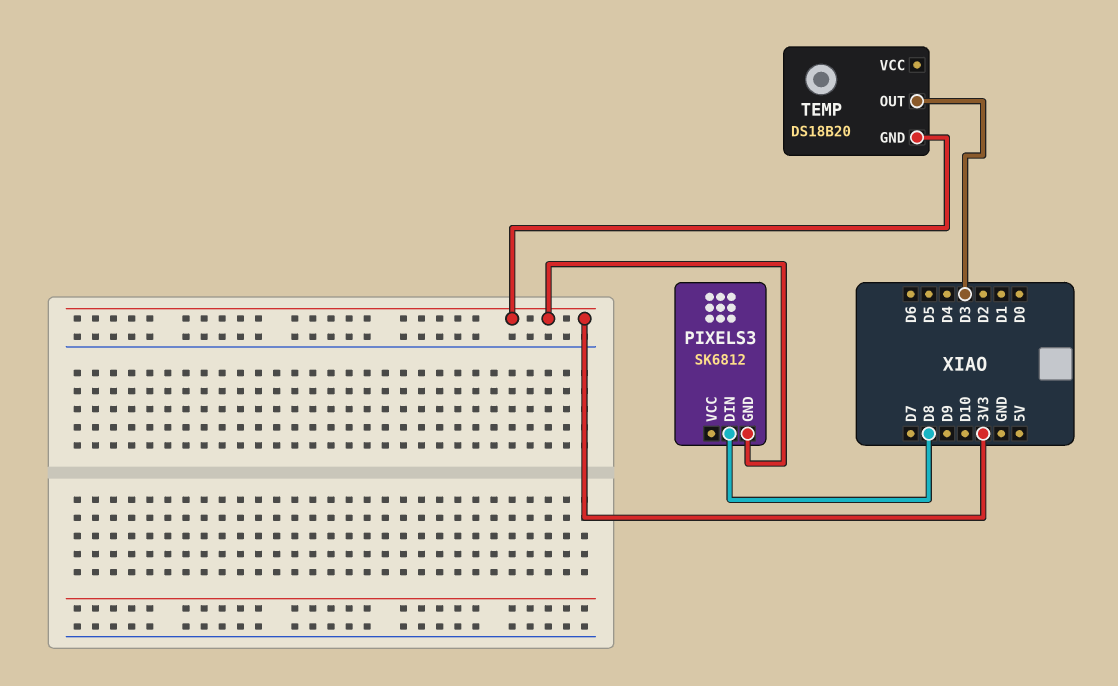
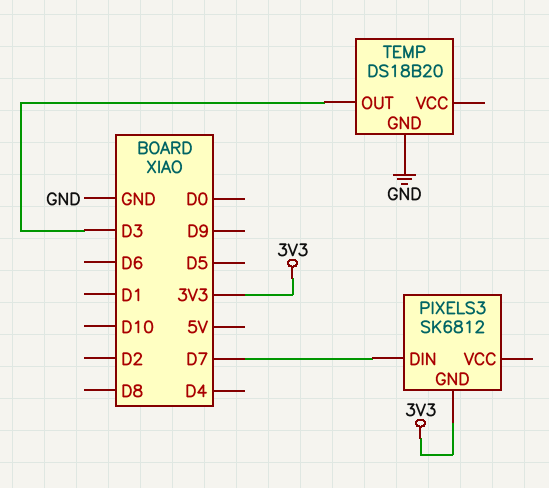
PIXELS3 pin DIN: D8 -> D7
TEMP pin GND: 3V3 -> GND

